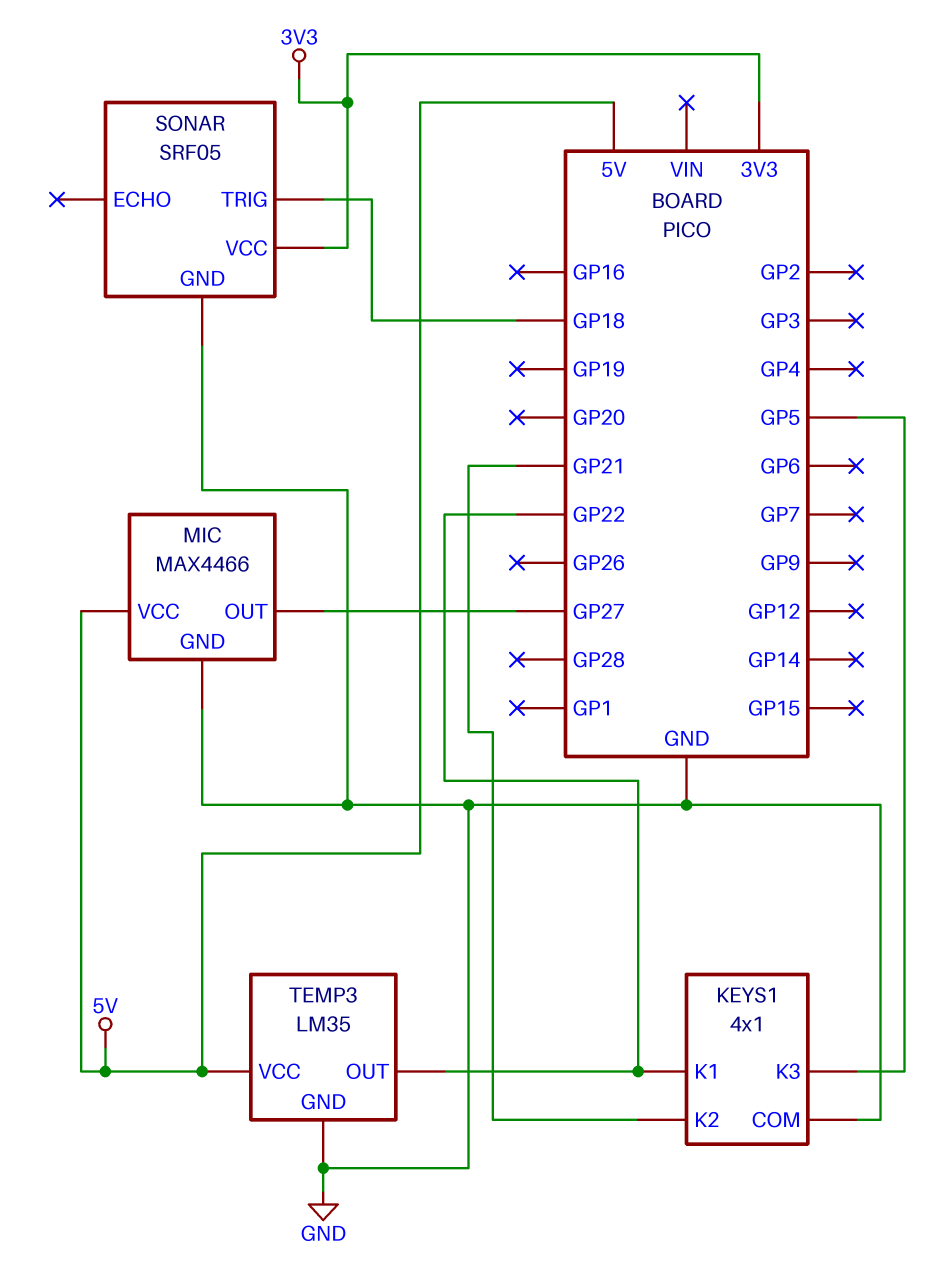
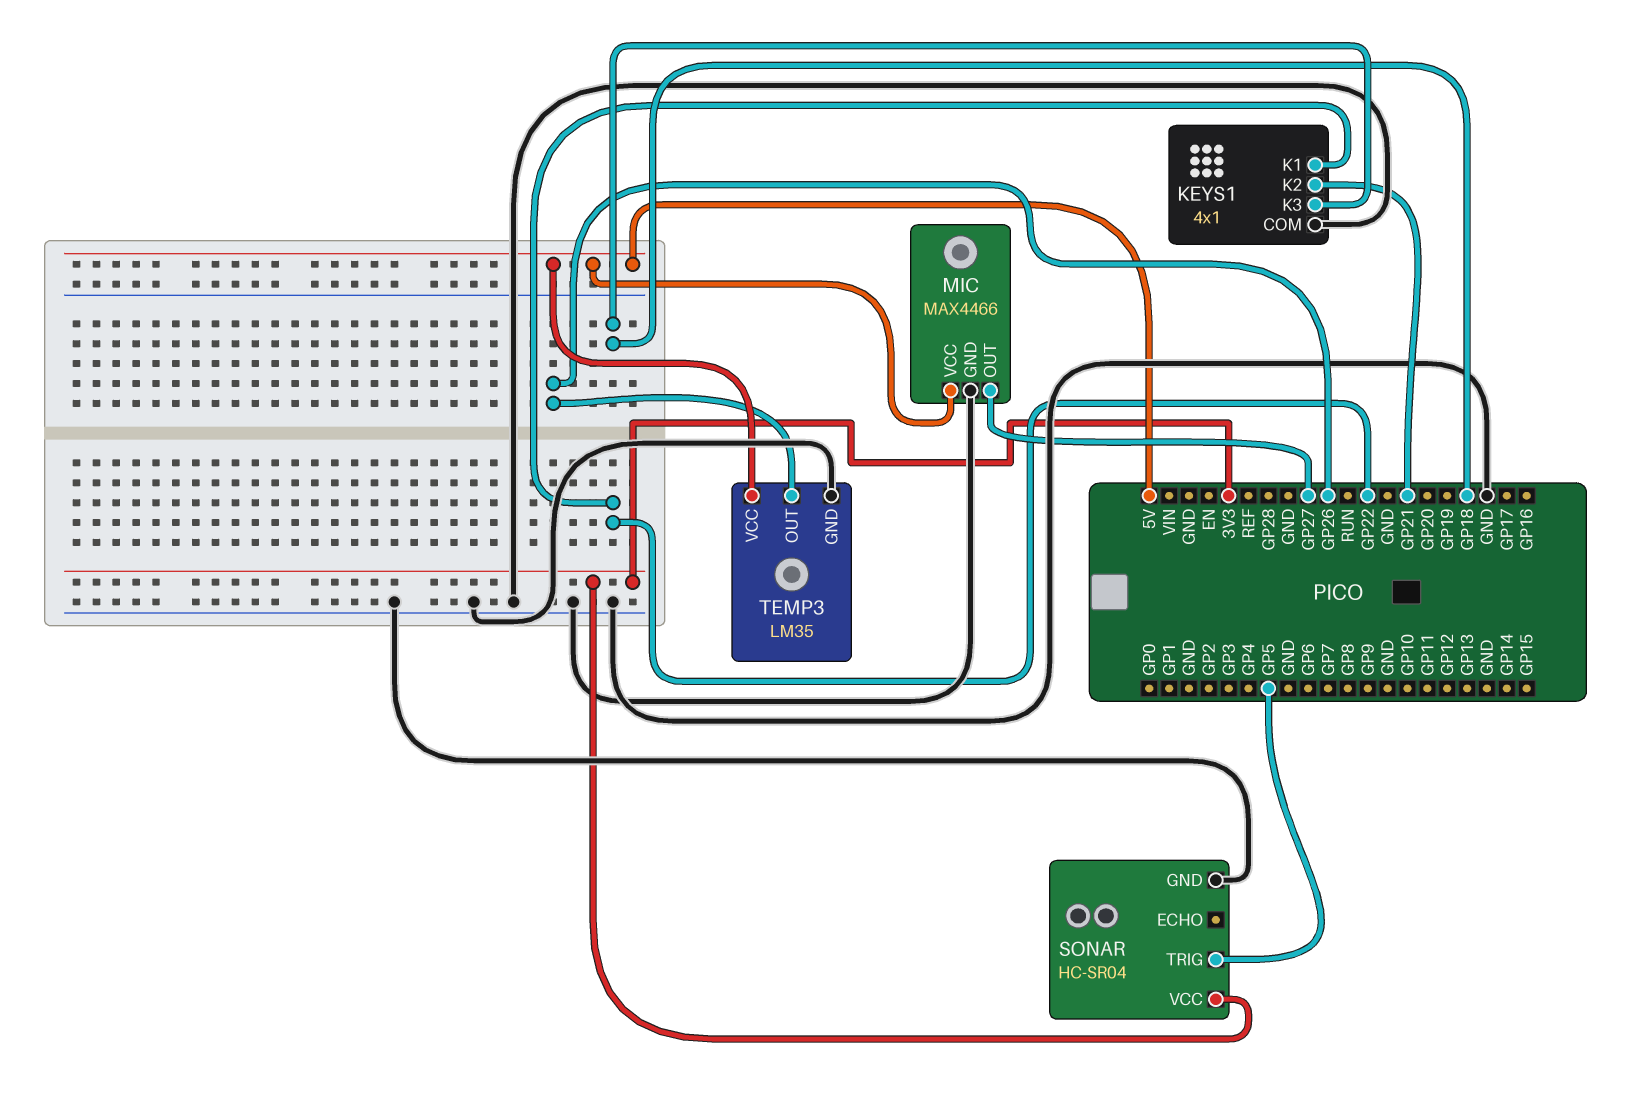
KEYS1 pin K3: GP5 -> GP18
SONAR: SRF05 -> HC-SR04
SONAR pin TRIG: GP18 -> GP5
TEMP3 pin OUT: GP22 -> GP26

